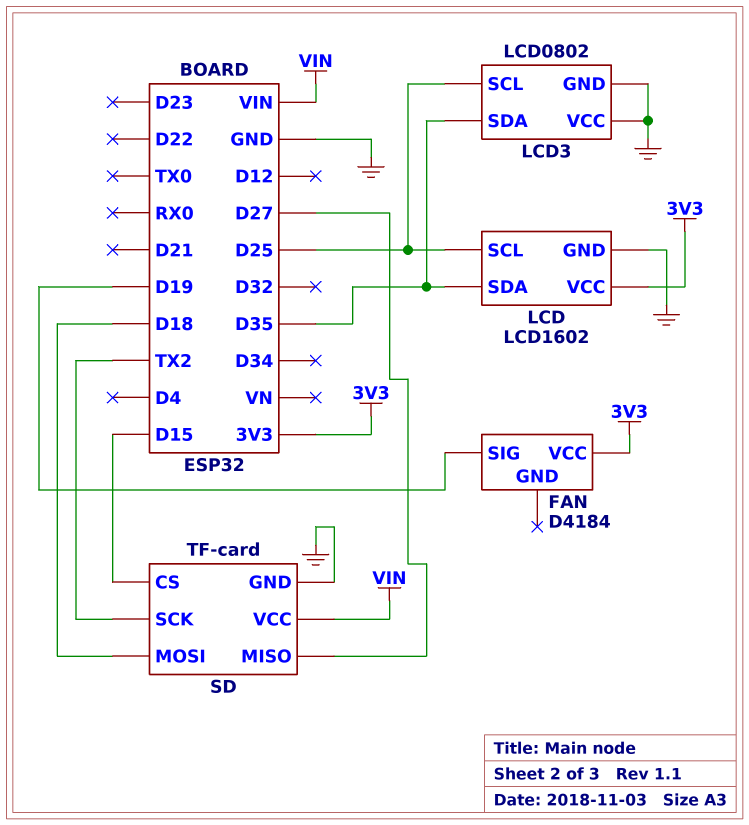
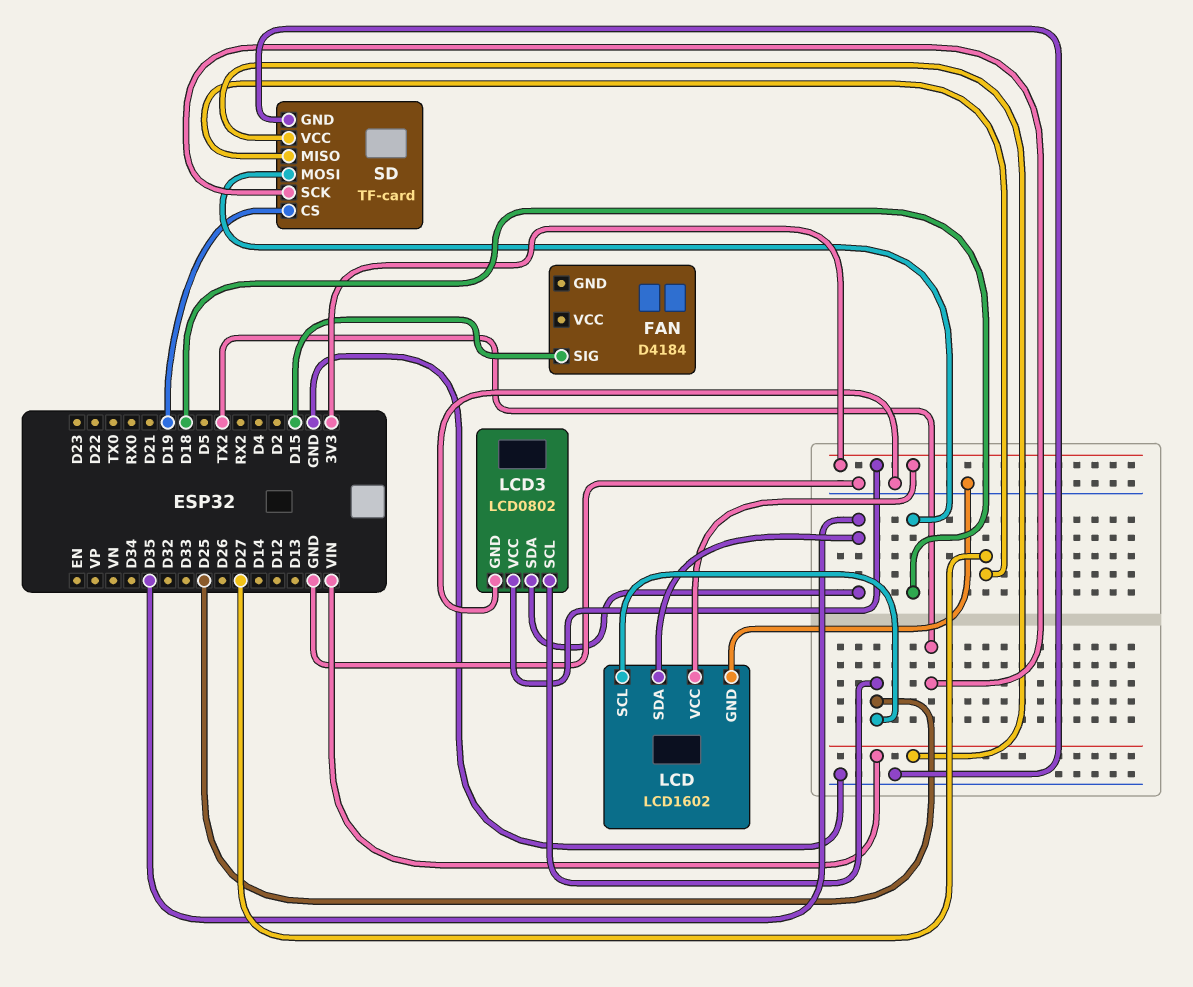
FAN pin SIG: D19 -> D15
FAN pin VCC: 3V3 -> none
LCD3 pin VCC: GND -> 3V3
SD pin CS: D15 -> D19

